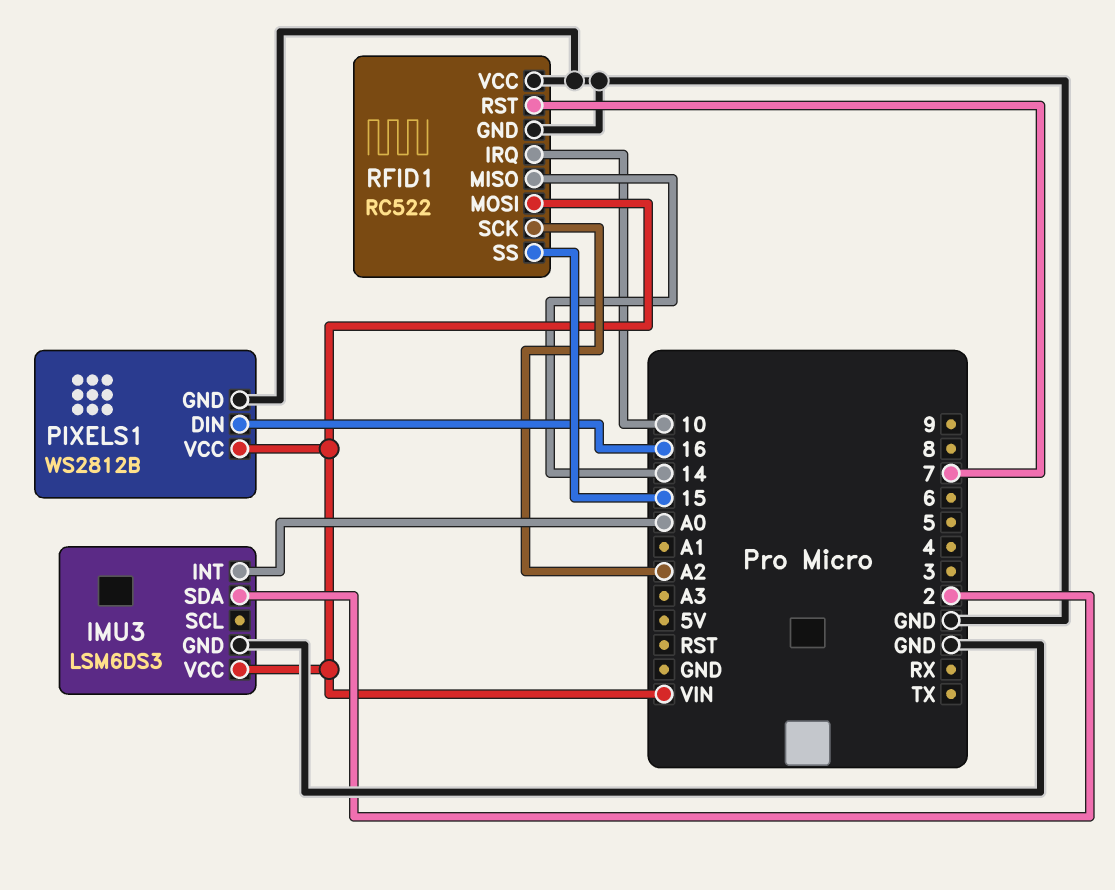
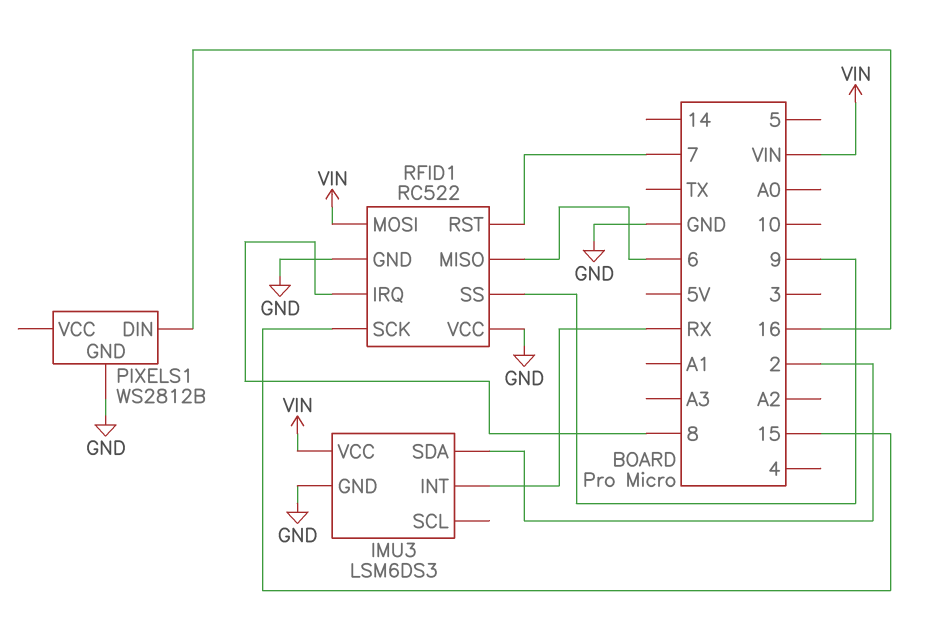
IMU3 pin INT: A0 -> RX
PIXELS1 pin VCC: VIN -> none
RFID1 pin IRQ: 10 -> 8
RFID1 pin MISO: 14 -> 6
RFID1 pin SCK: A2 -> 15
RFID1 pin SS: 15 -> 9

